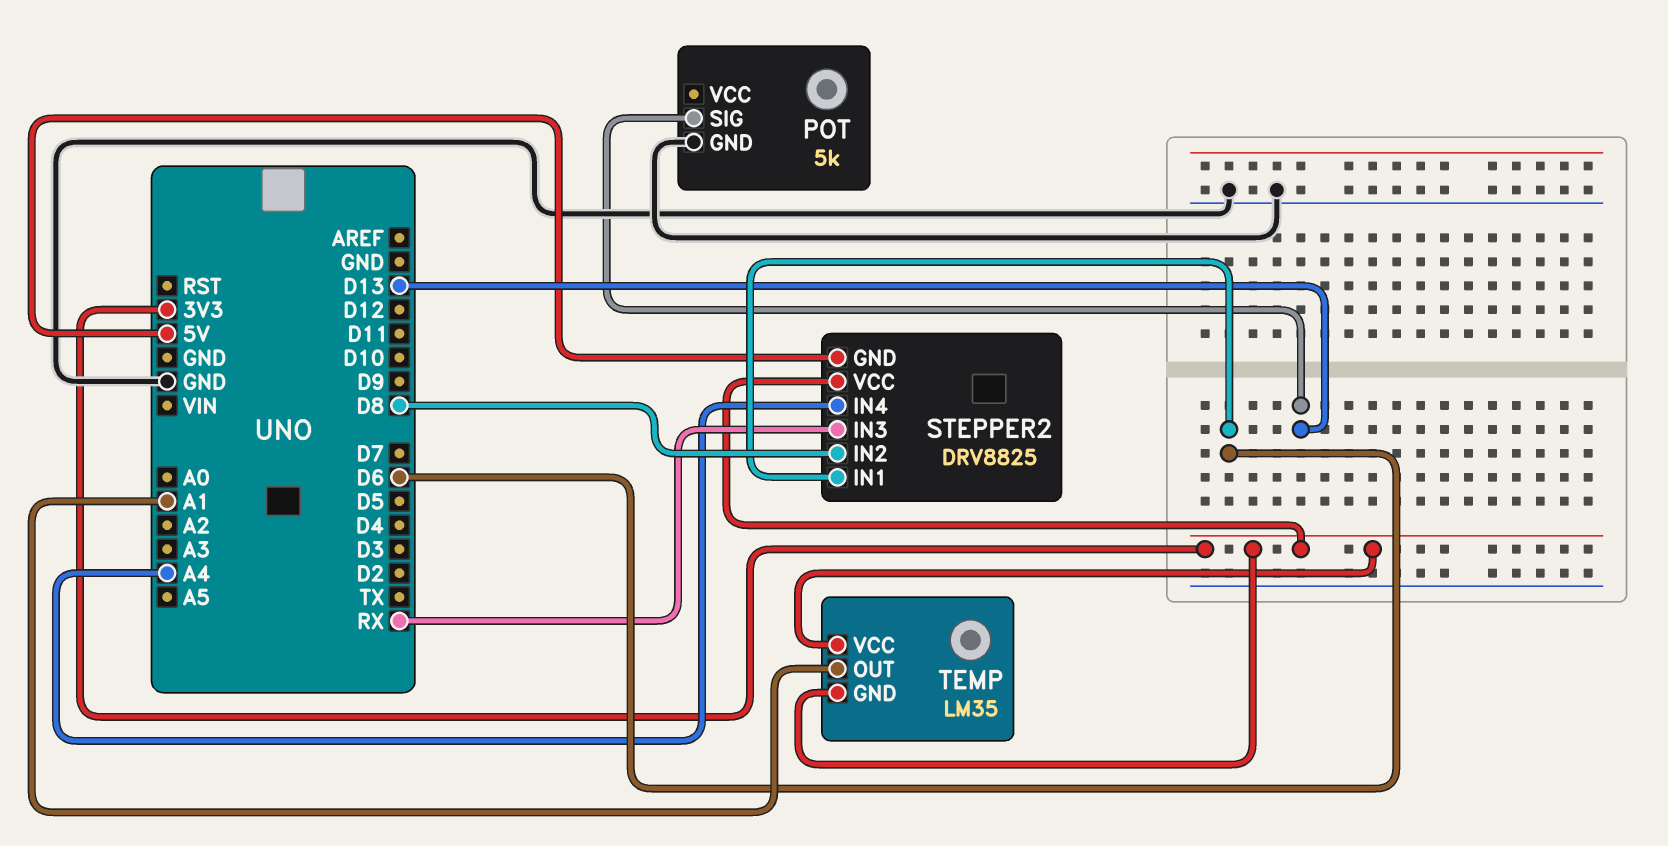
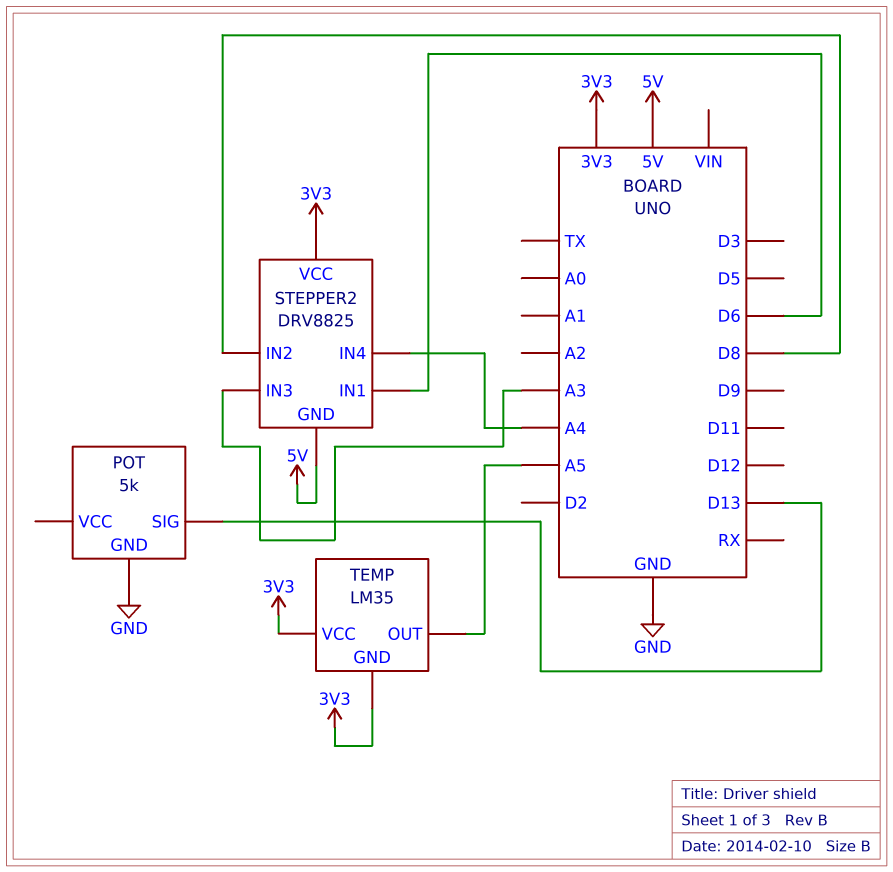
STEPPER2 pin IN3: RX -> A3
TEMP pin OUT: A1 -> A5

